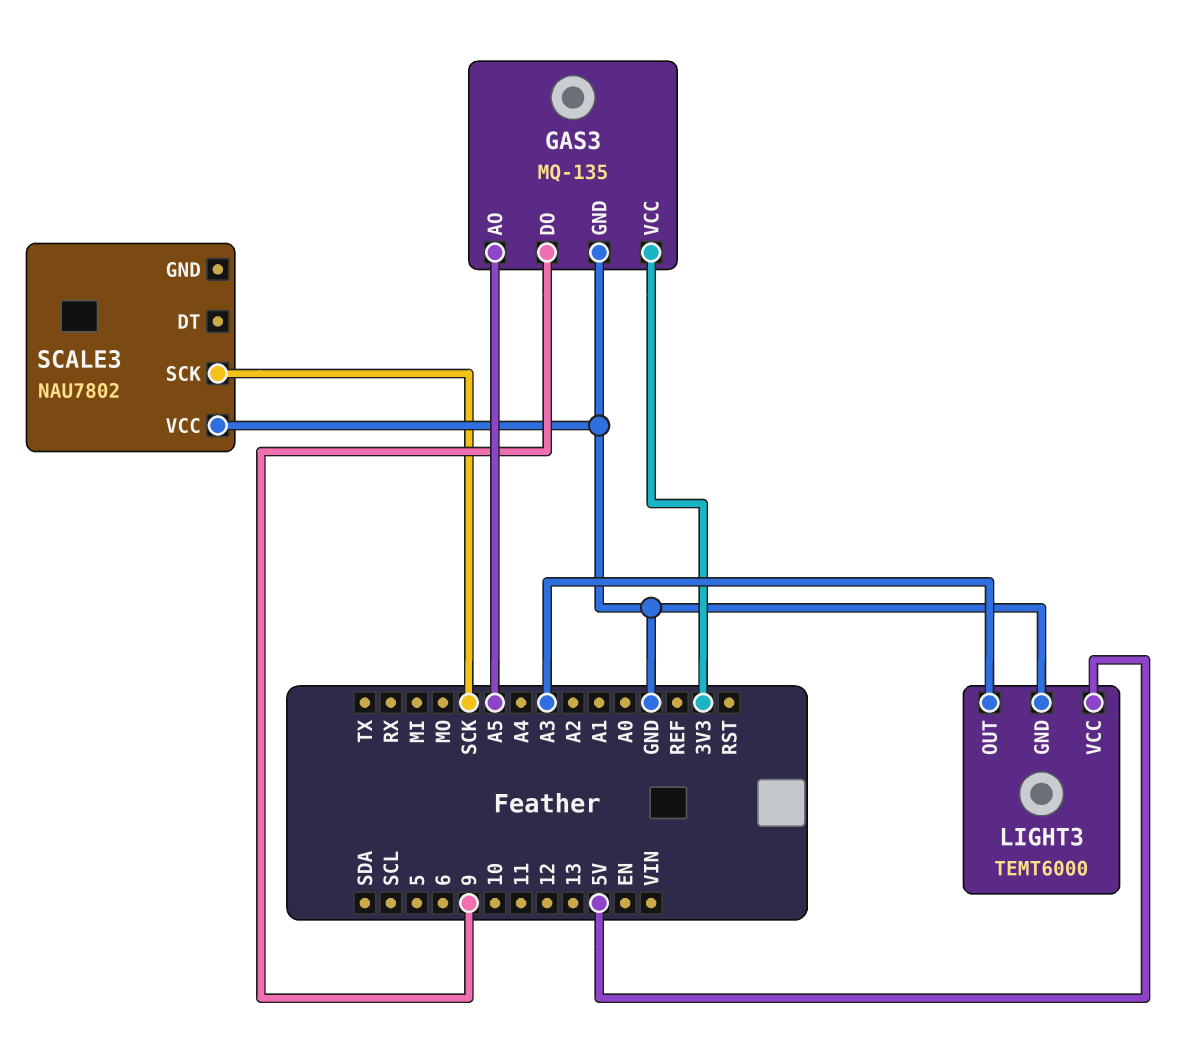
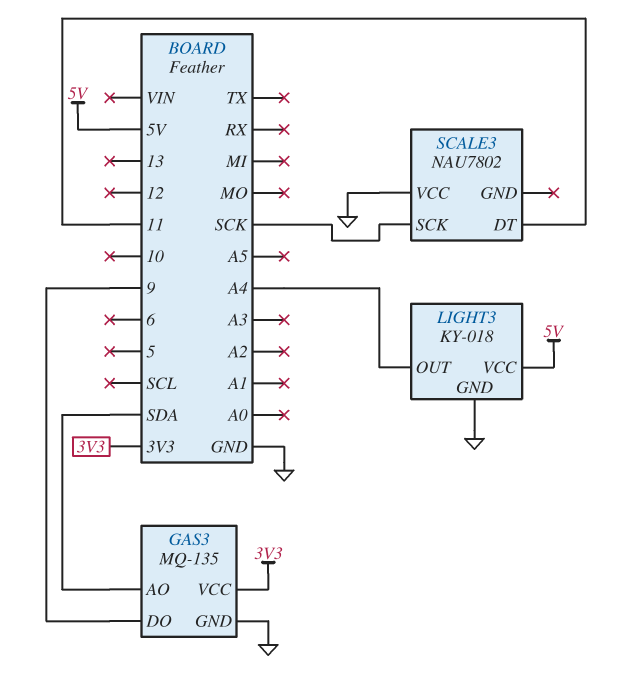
GAS3 pin AO: A5 -> SDA
LIGHT3: TEMT6000 -> KY-018
LIGHT3 pin OUT: A3 -> A4
SCALE3 pin DT: none -> 11

